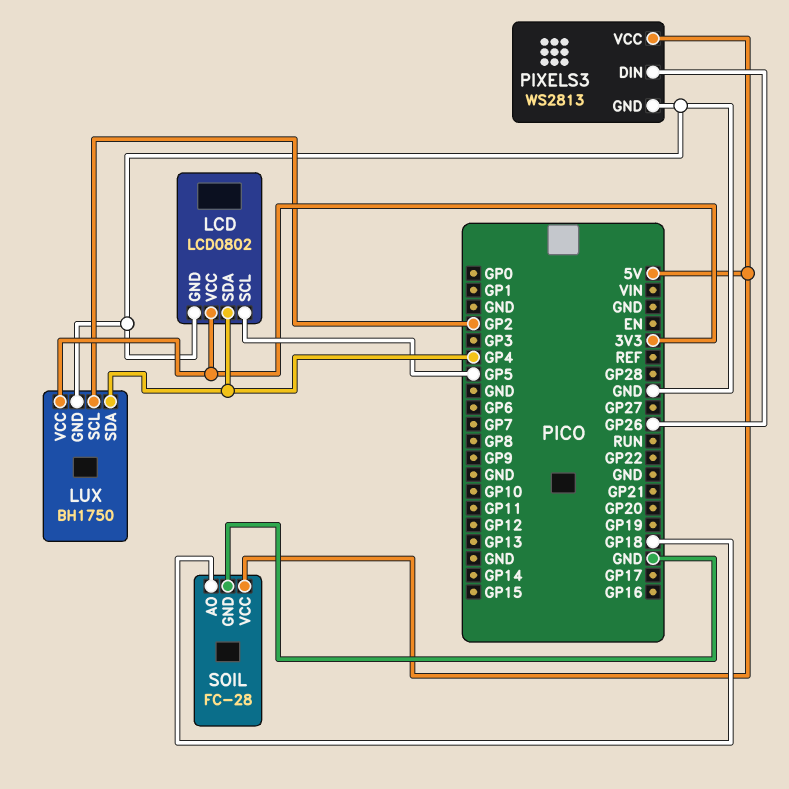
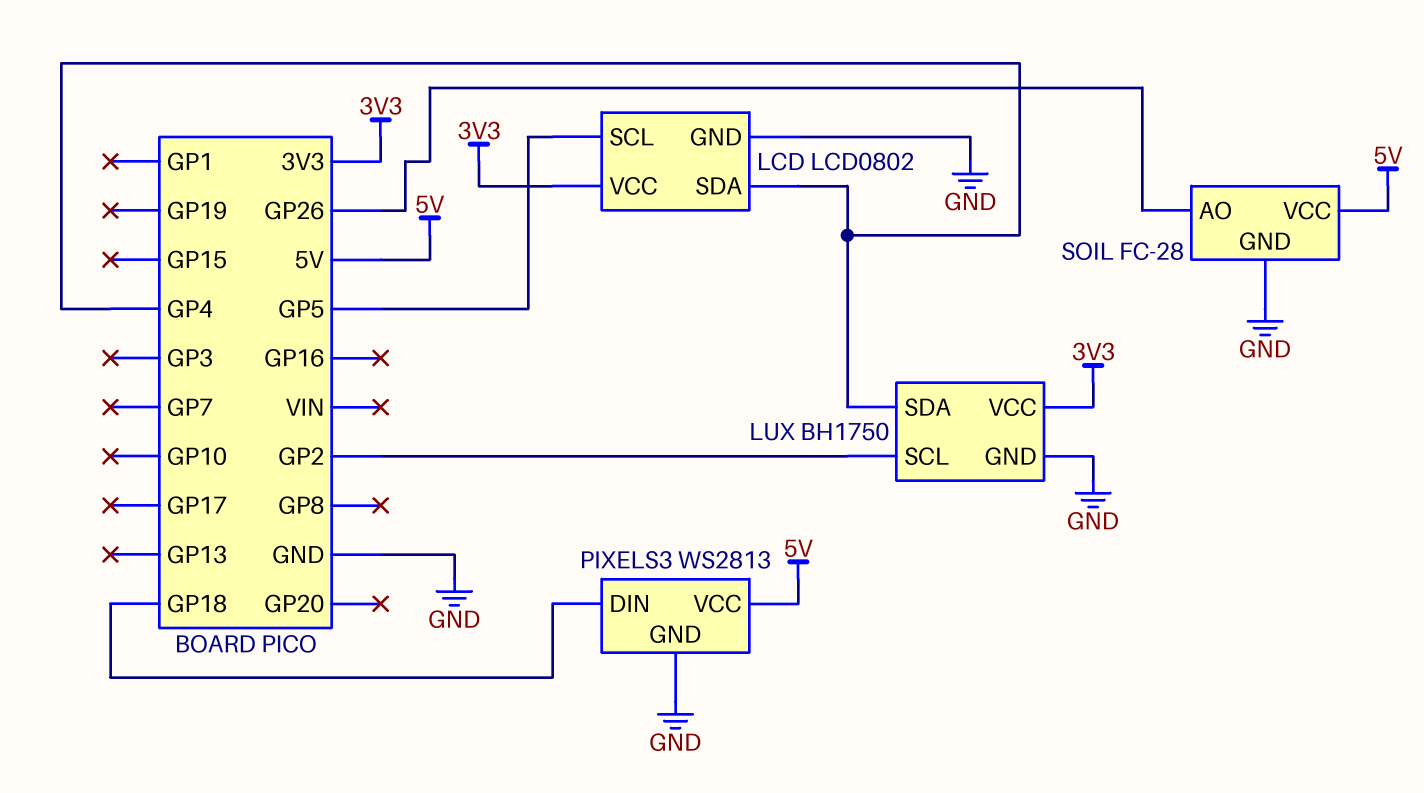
PIXELS3 pin DIN: GP26 -> GP18
SOIL pin AO: GP18 -> GP26

